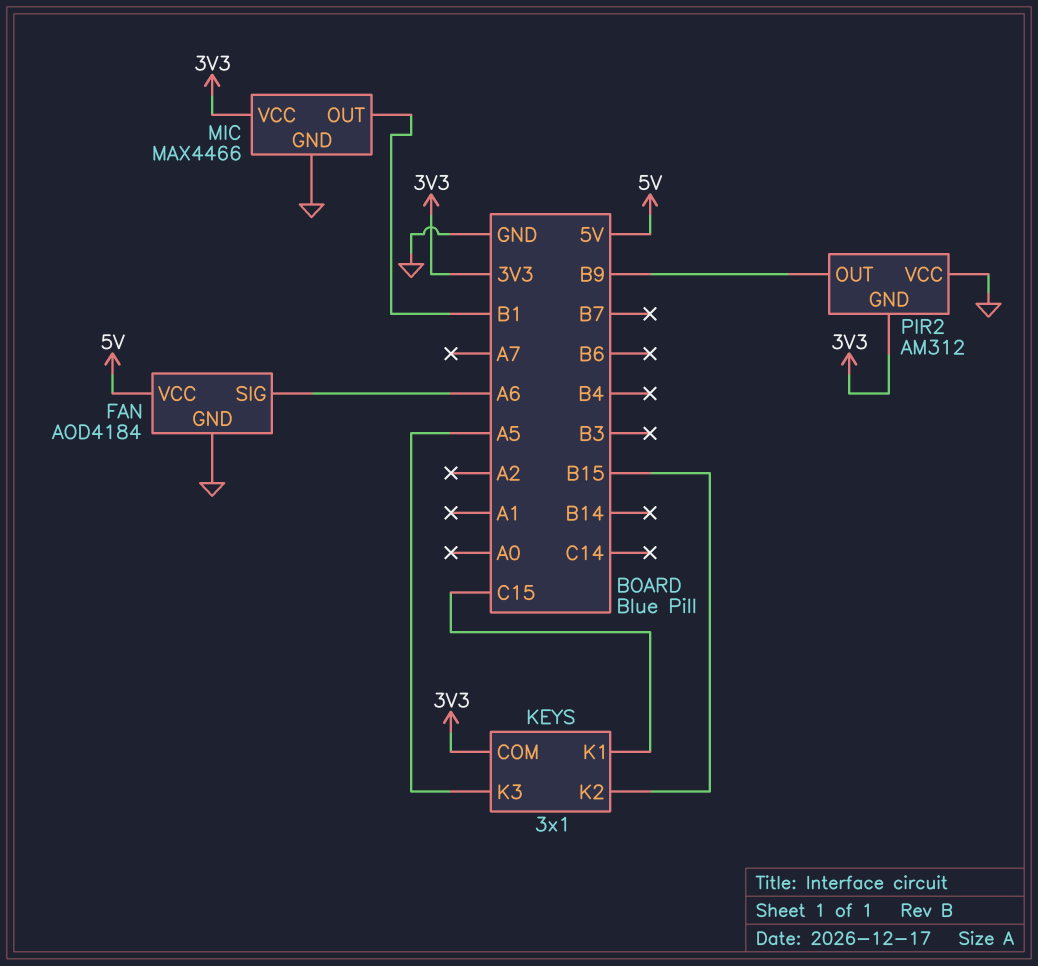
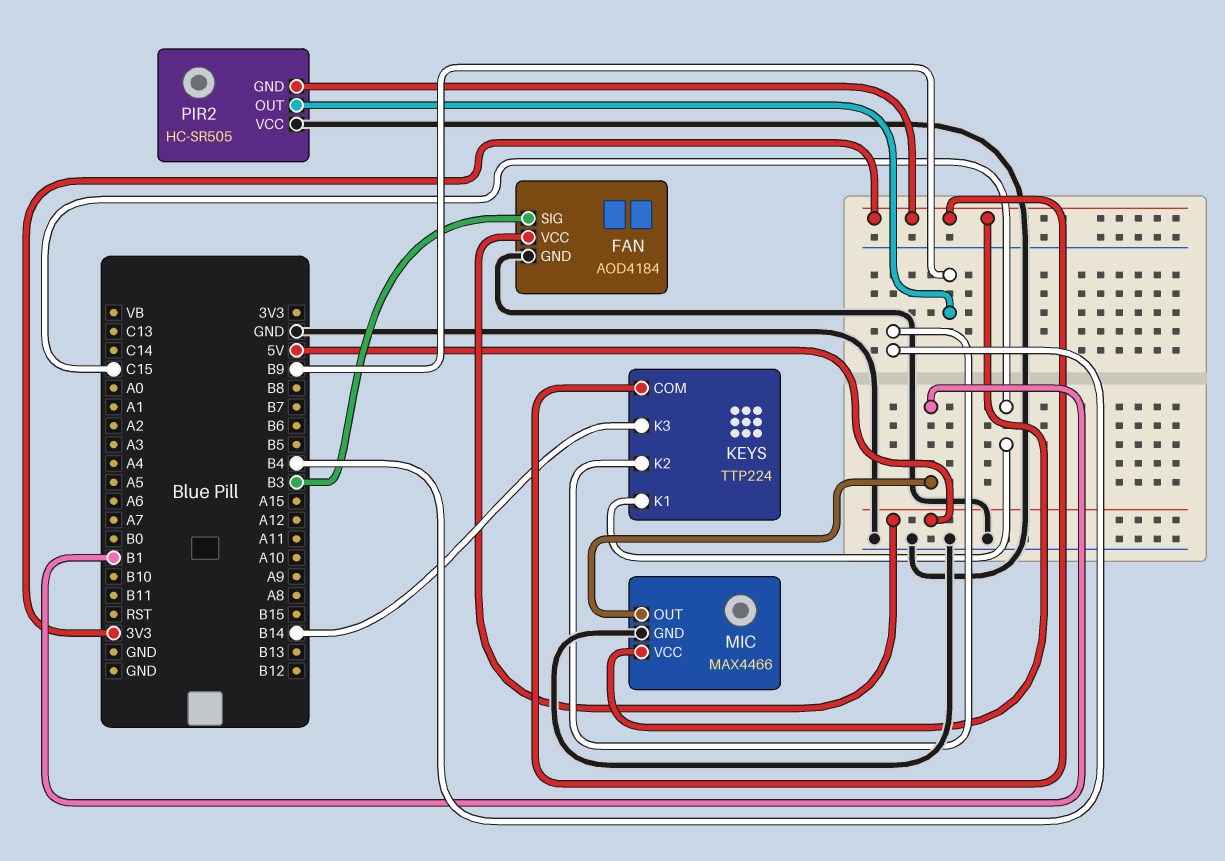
FAN pin SIG: A6 -> B3
KEYS: 3x1 -> TTP224
KEYS pin K2: B15 -> B4
KEYS pin K3: A5 -> B14
PIR2: AM312 -> HC-SR505

